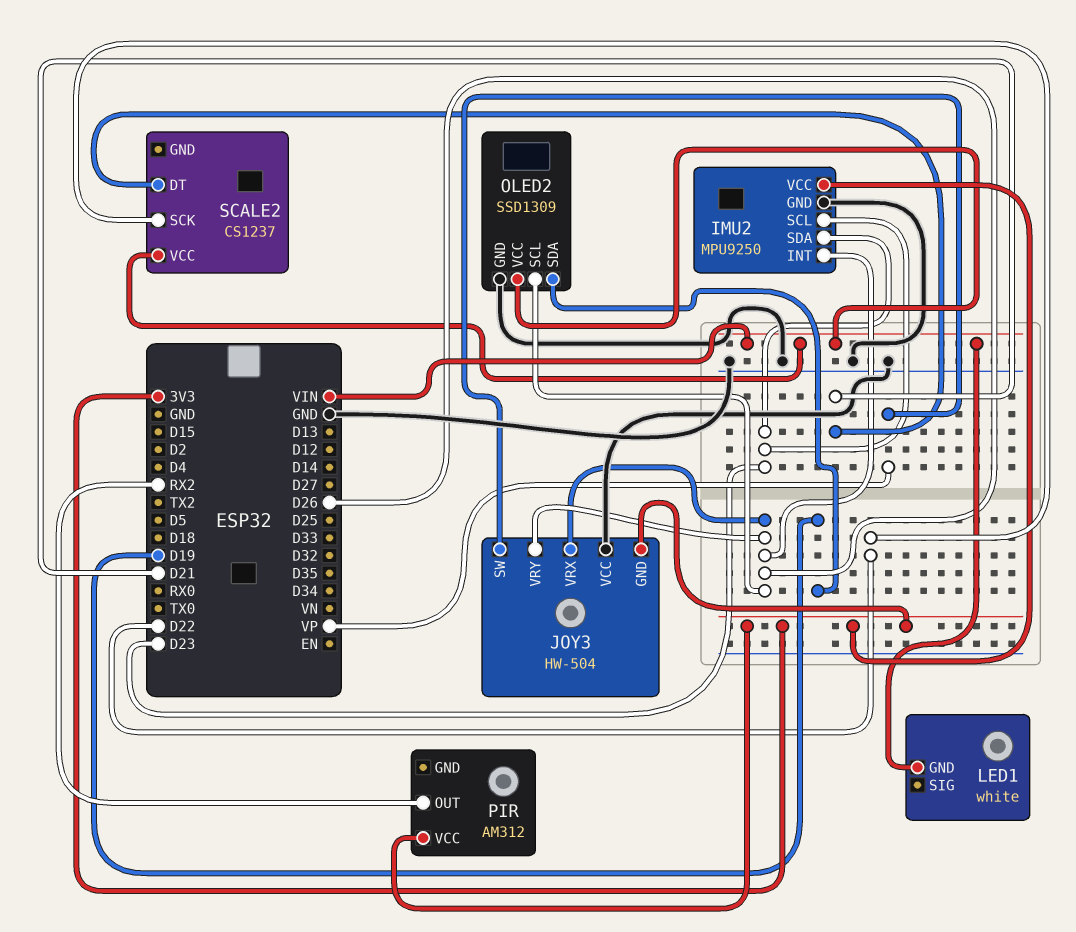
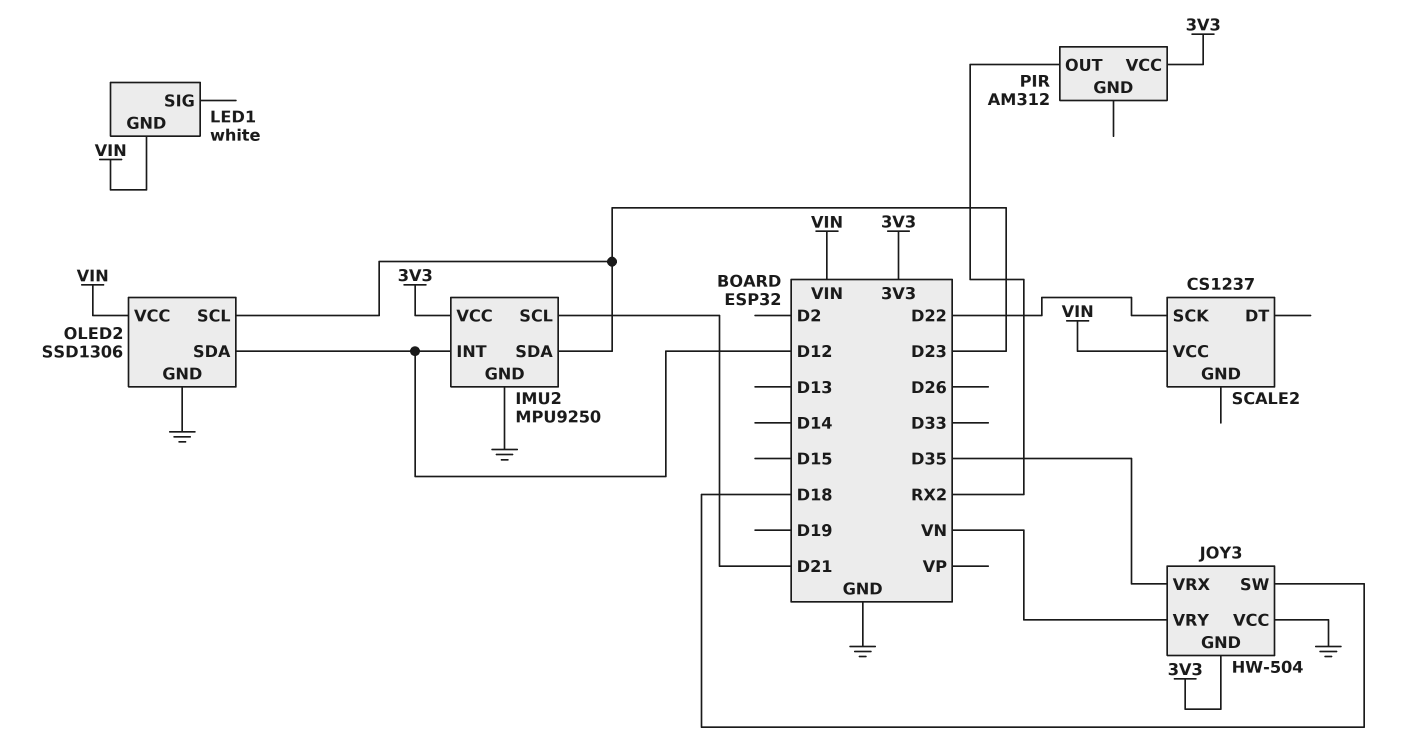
IMU2 pin INT: D26 -> D12
IMU2 pin SCL: D23 -> D21
JOY3 pin SW: VP -> D18
JOY3 pin VRX: D26 -> D35
JOY3 pin VRY: D26 -> VN
OLED2: SSD1309 -> SSD1306
OLED2 pin SCL: D26 -> D23
OLED2 pin SDA: D19 -> D12
SCALE2 pin DT: D21 -> none

